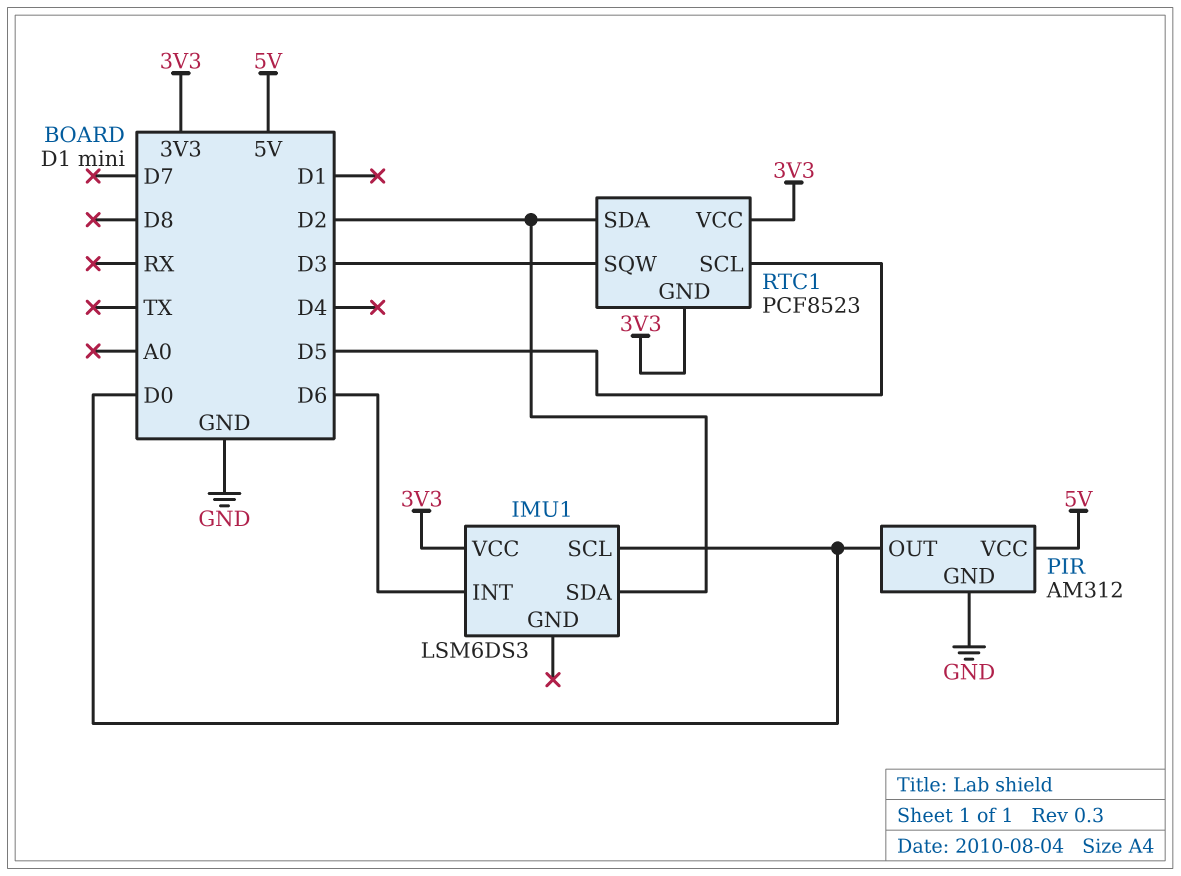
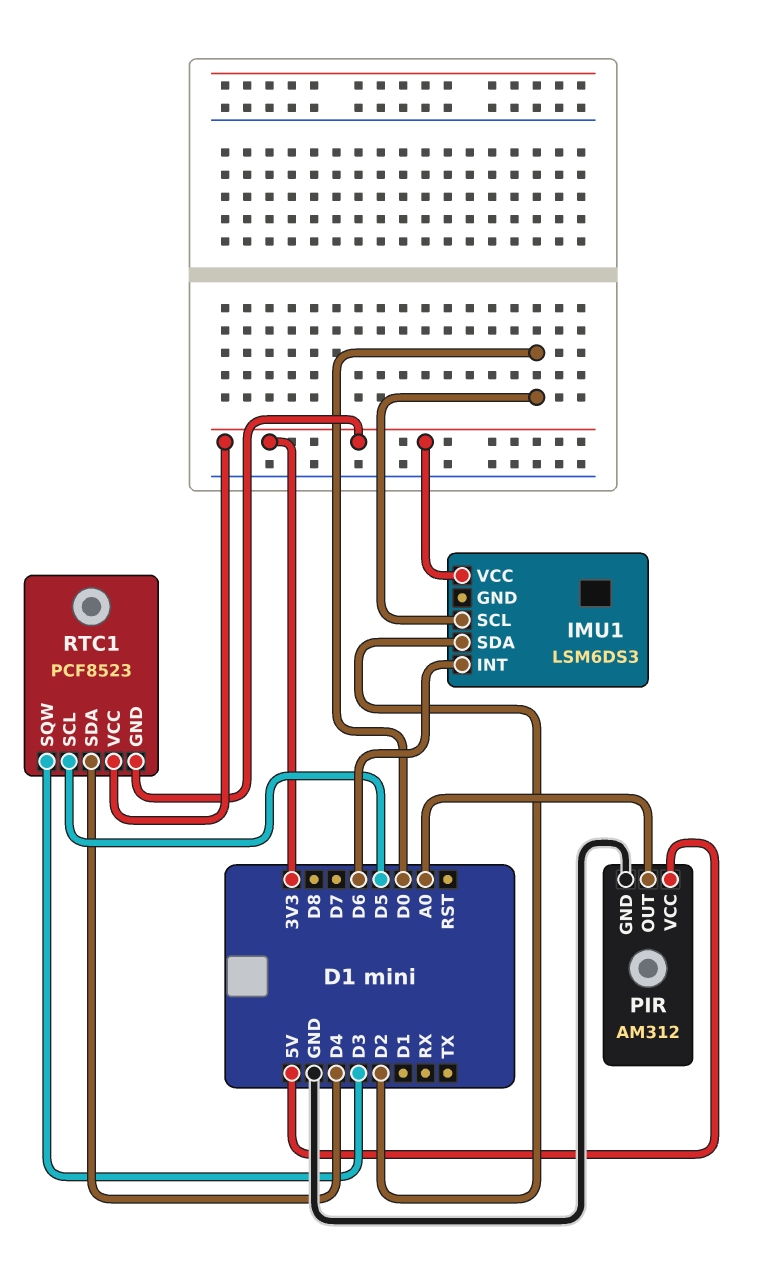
PIR pin OUT: D0 -> A0
RTC1 pin SDA: D2 -> D4

